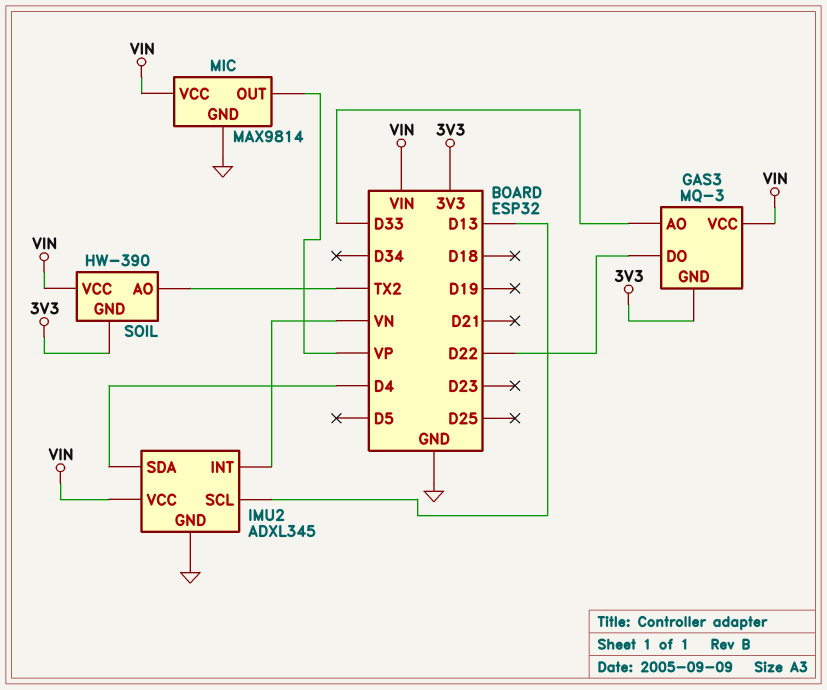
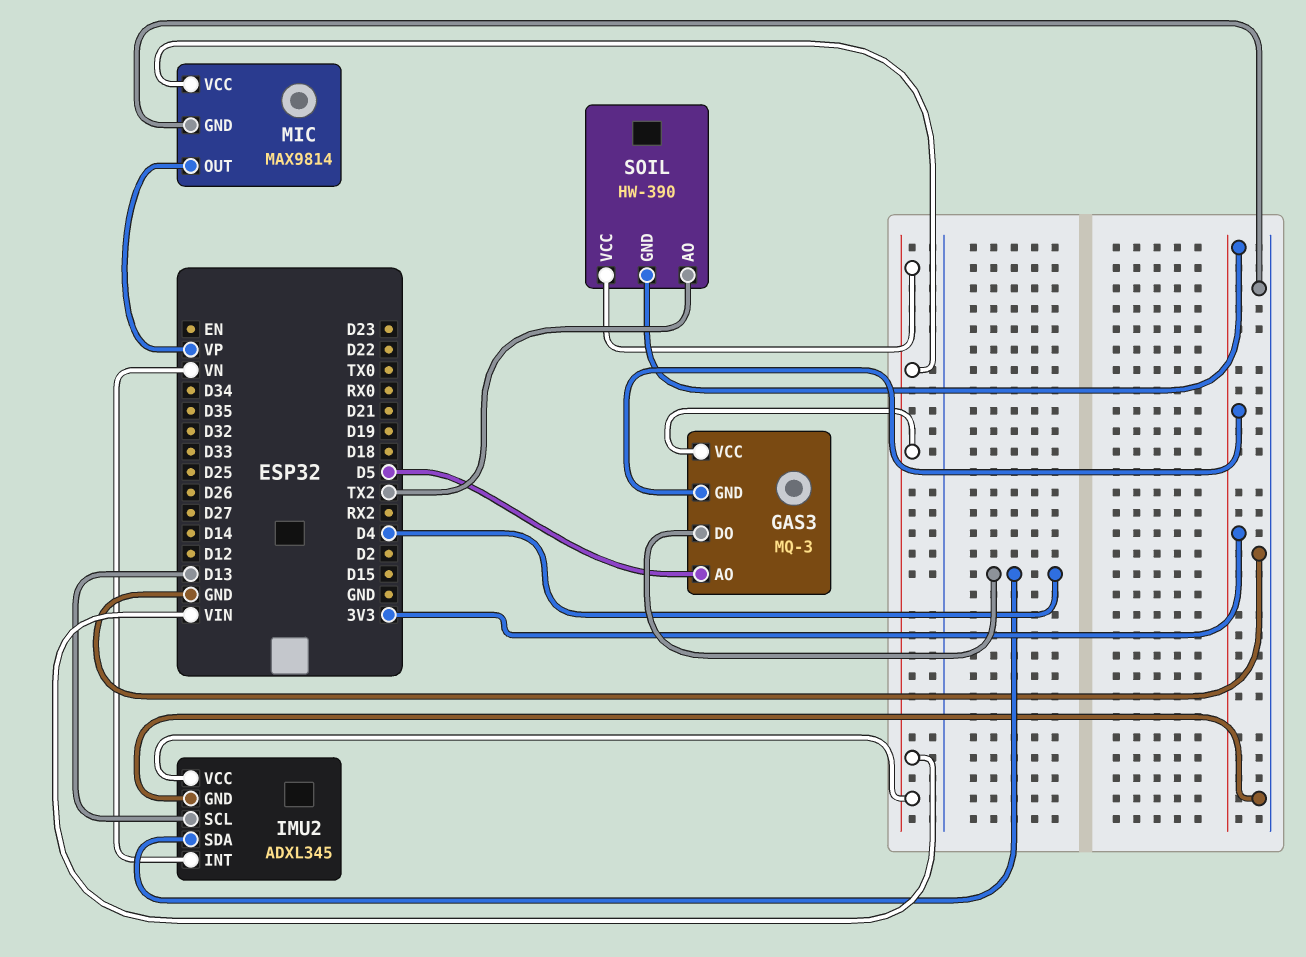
GAS3 pin AO: D33 -> D5
GAS3 pin DO: D22 -> D4

